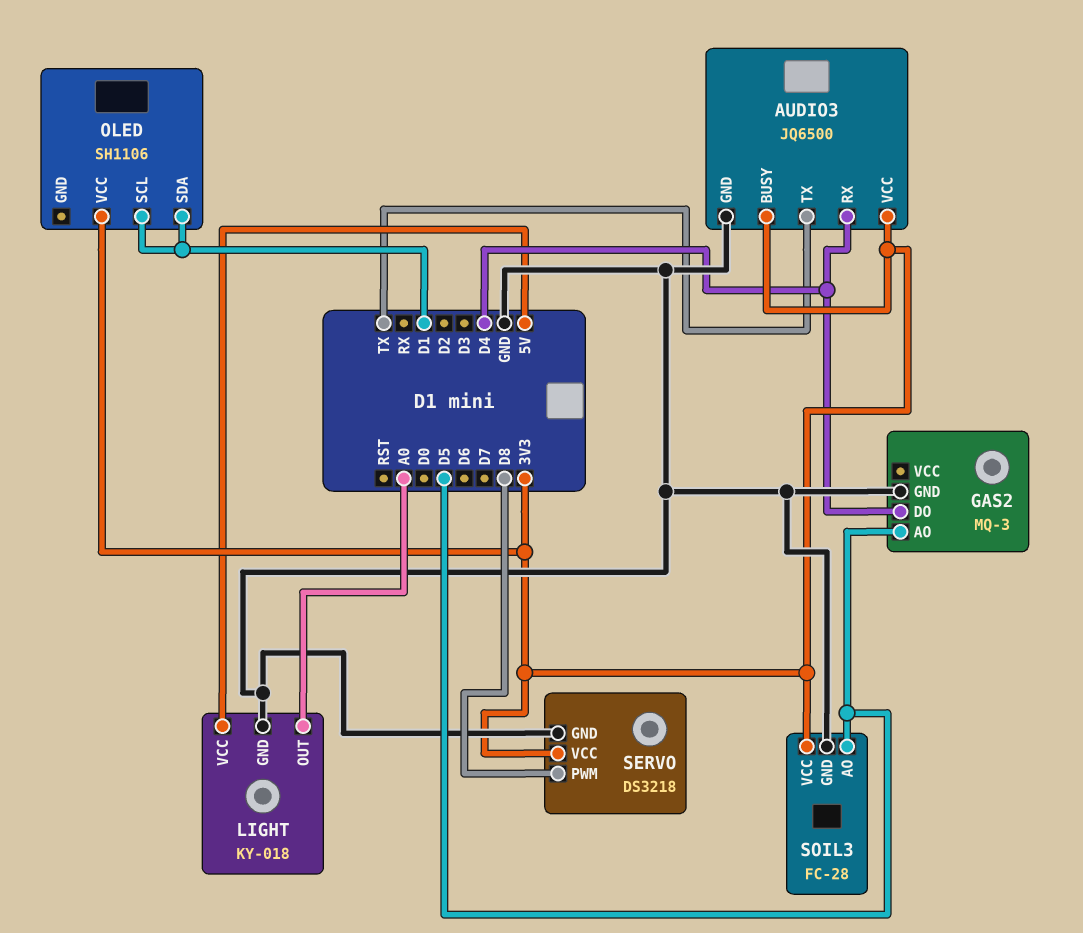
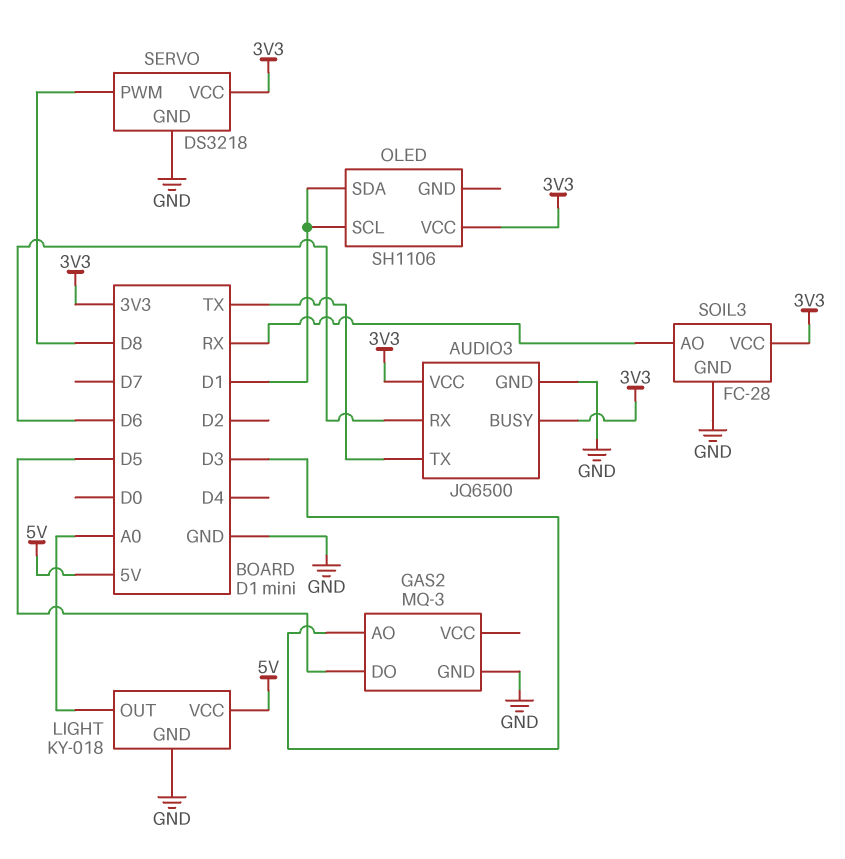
AUDIO3 pin RX: D4 -> D6
GAS2 pin AO: D5 -> D3
GAS2 pin DO: D4 -> D5
SOIL3 pin AO: D5 -> RX

